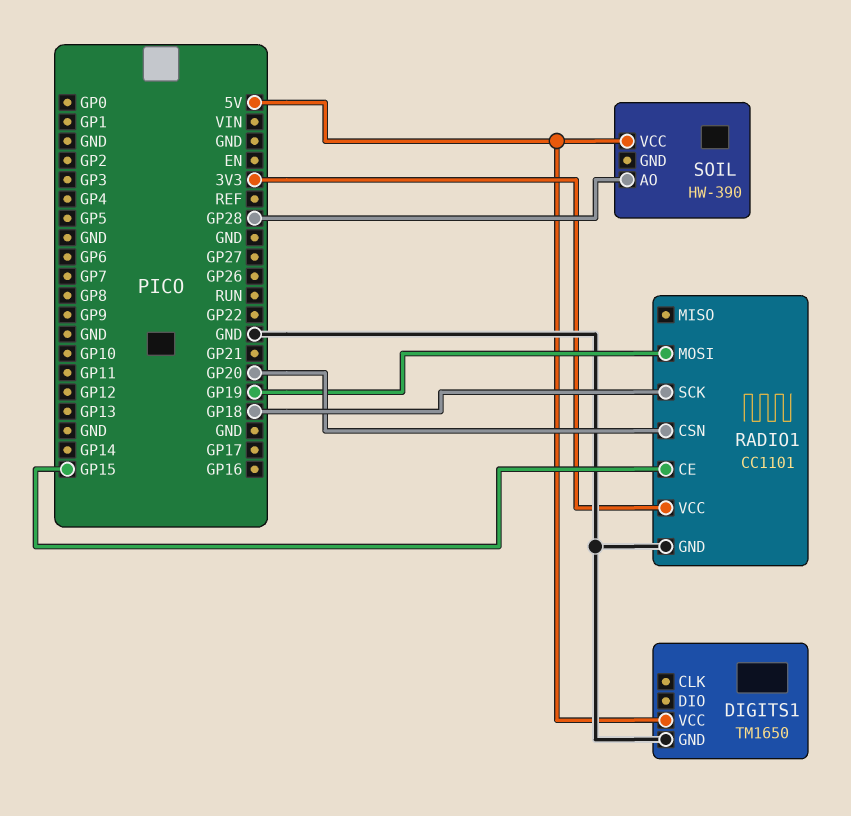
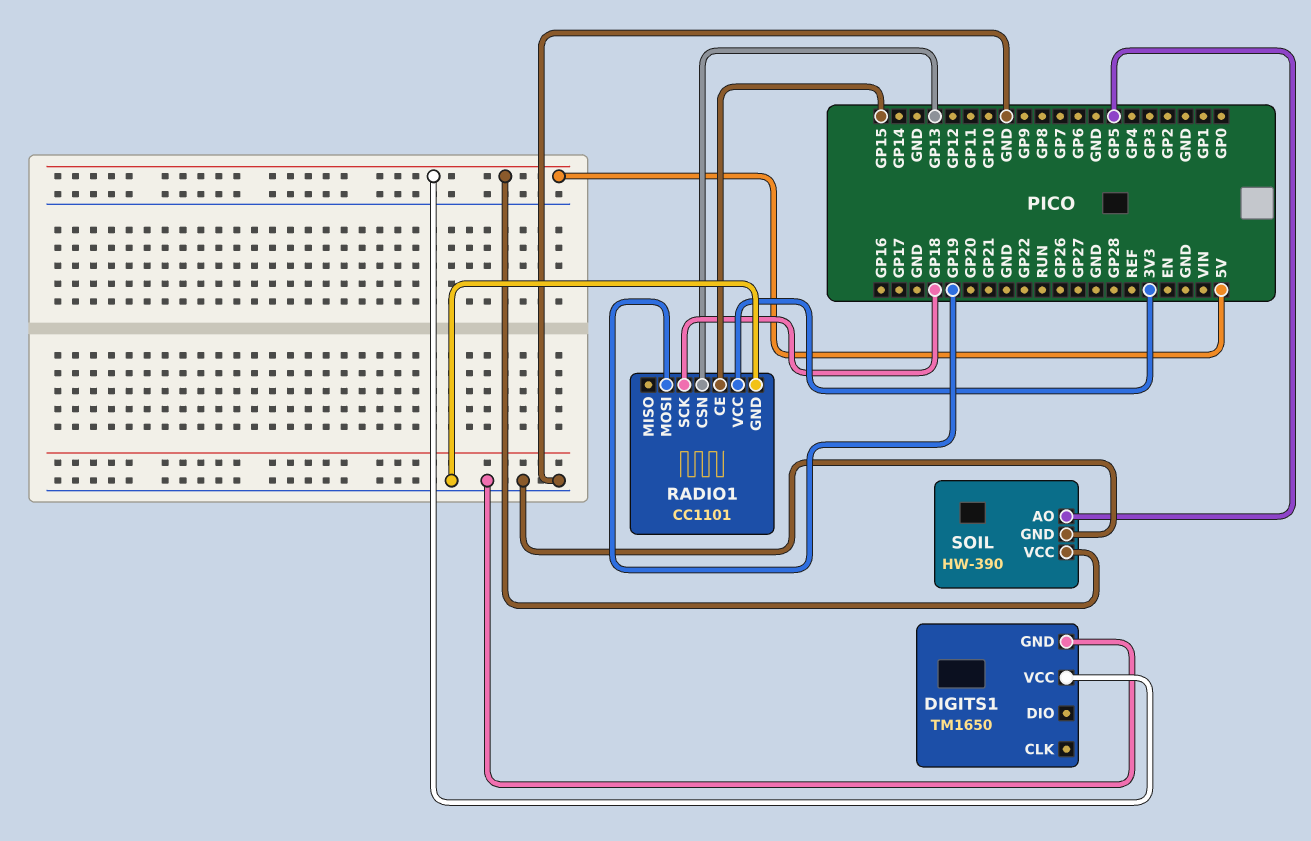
RADIO1 pin CSN: GP20 -> GP13
SOIL pin AO: GP28 -> GP5
SOIL pin GND: none -> GND

